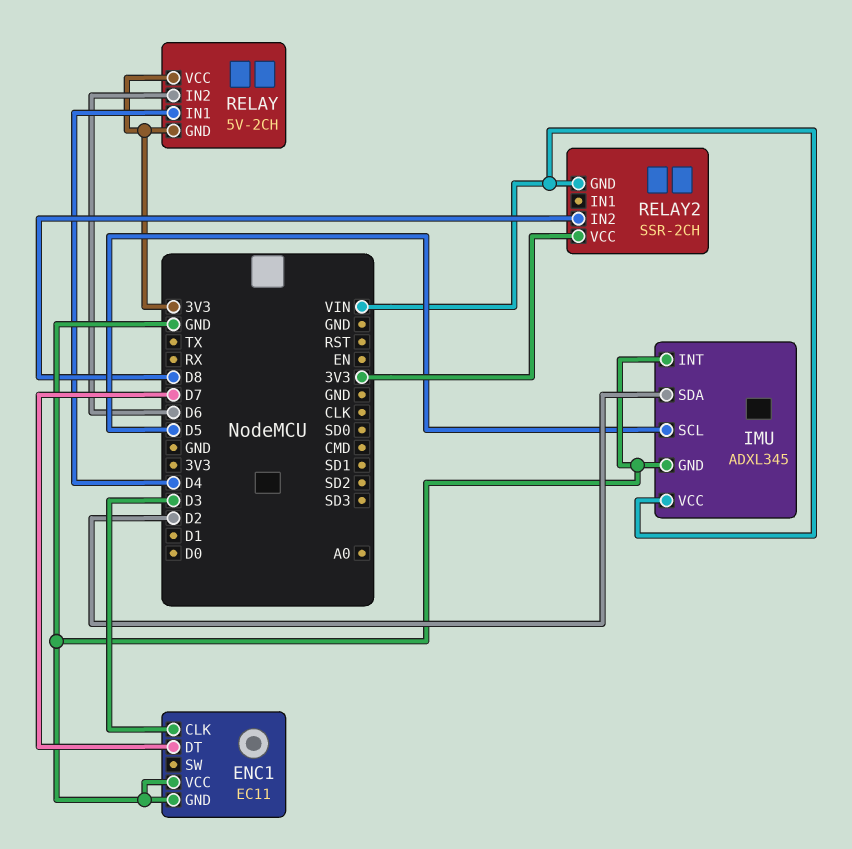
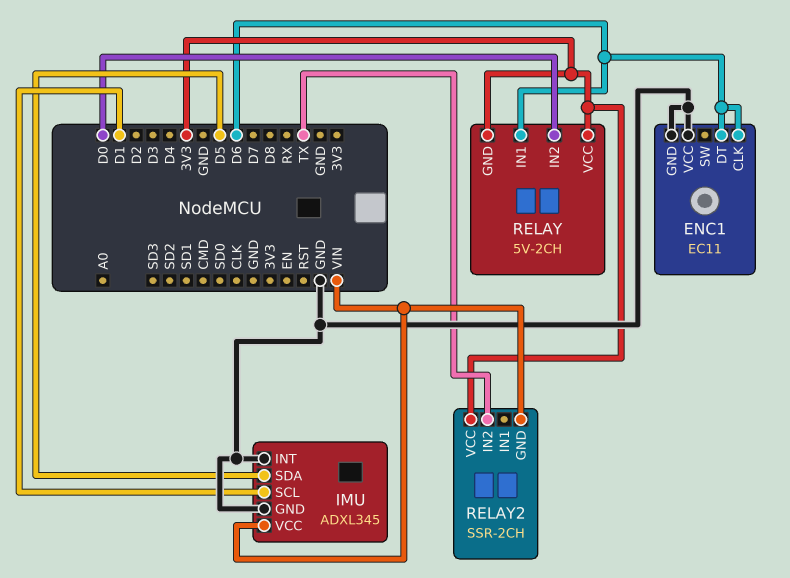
ENC1 pin CLK: D3 -> D6
ENC1 pin DT: D7 -> D6
IMU pin SCL: D5 -> D1
IMU pin SDA: D2 -> D5
RELAY pin IN1: D4 -> D6
RELAY pin IN2: D6 -> D0
RELAY2 pin IN2: D8 -> TX

